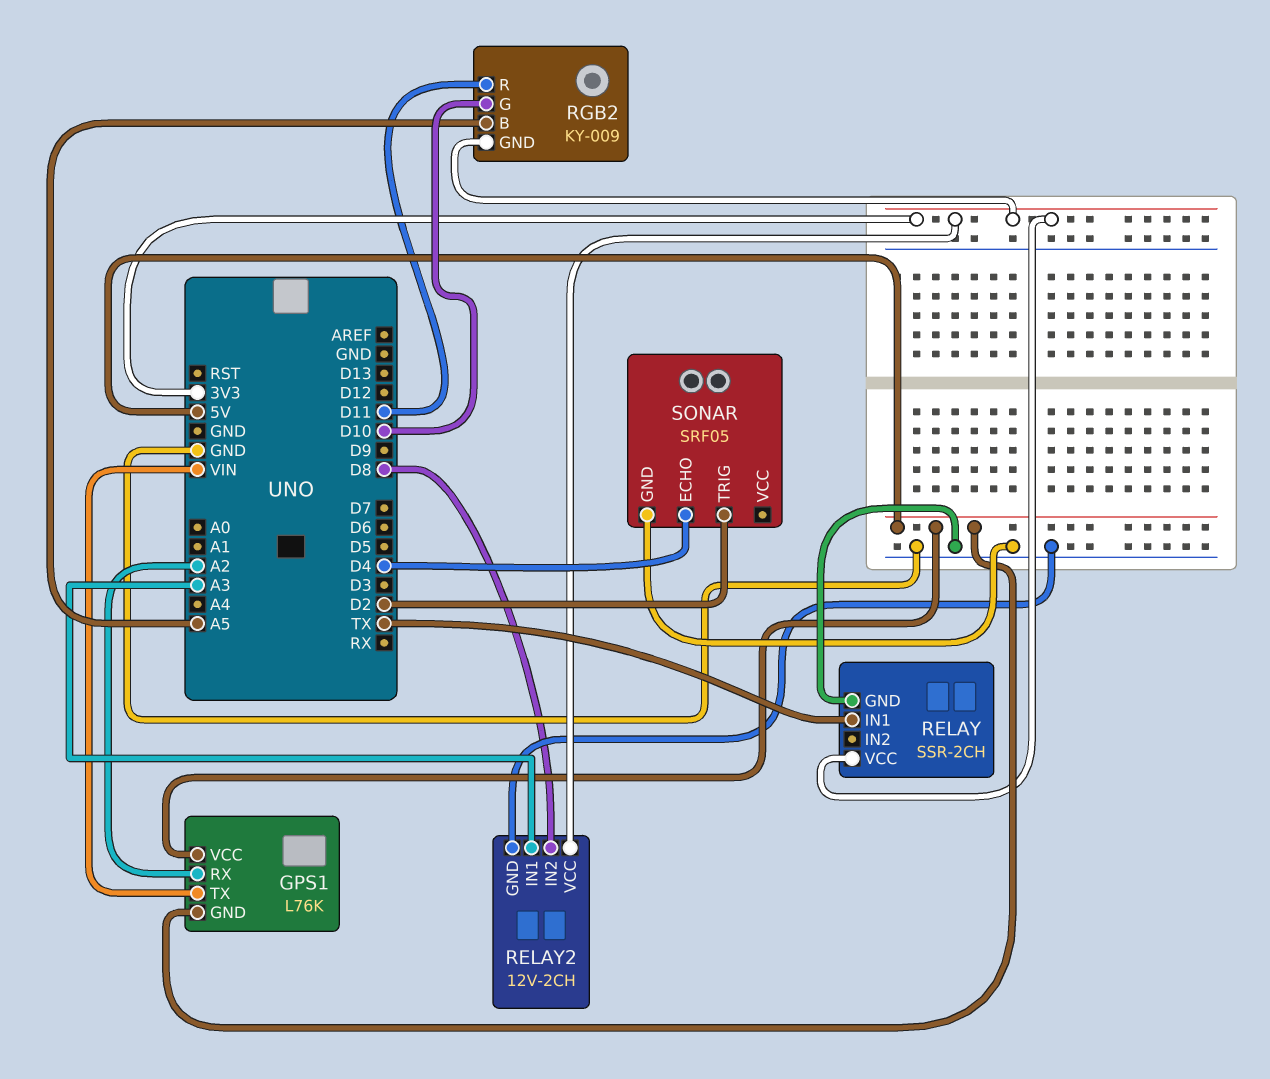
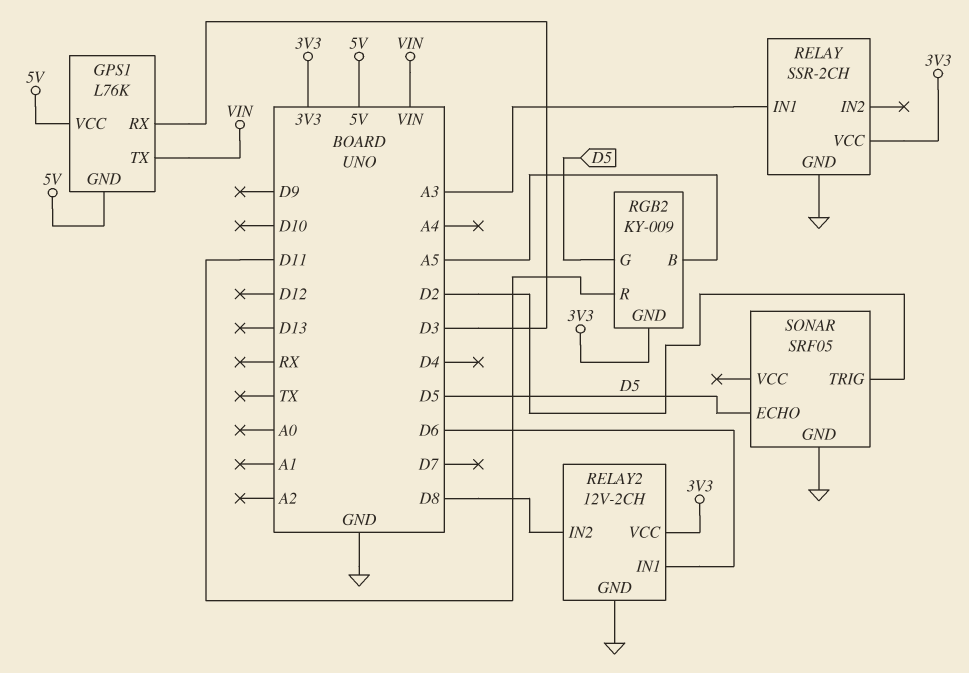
GPS1 pin RX: A2 -> D3
RELAY pin IN1: TX -> A3
RELAY2 pin IN1: A3 -> D6
RGB2 pin G: D10 -> D5
SONAR pin ECHO: D4 -> D5

